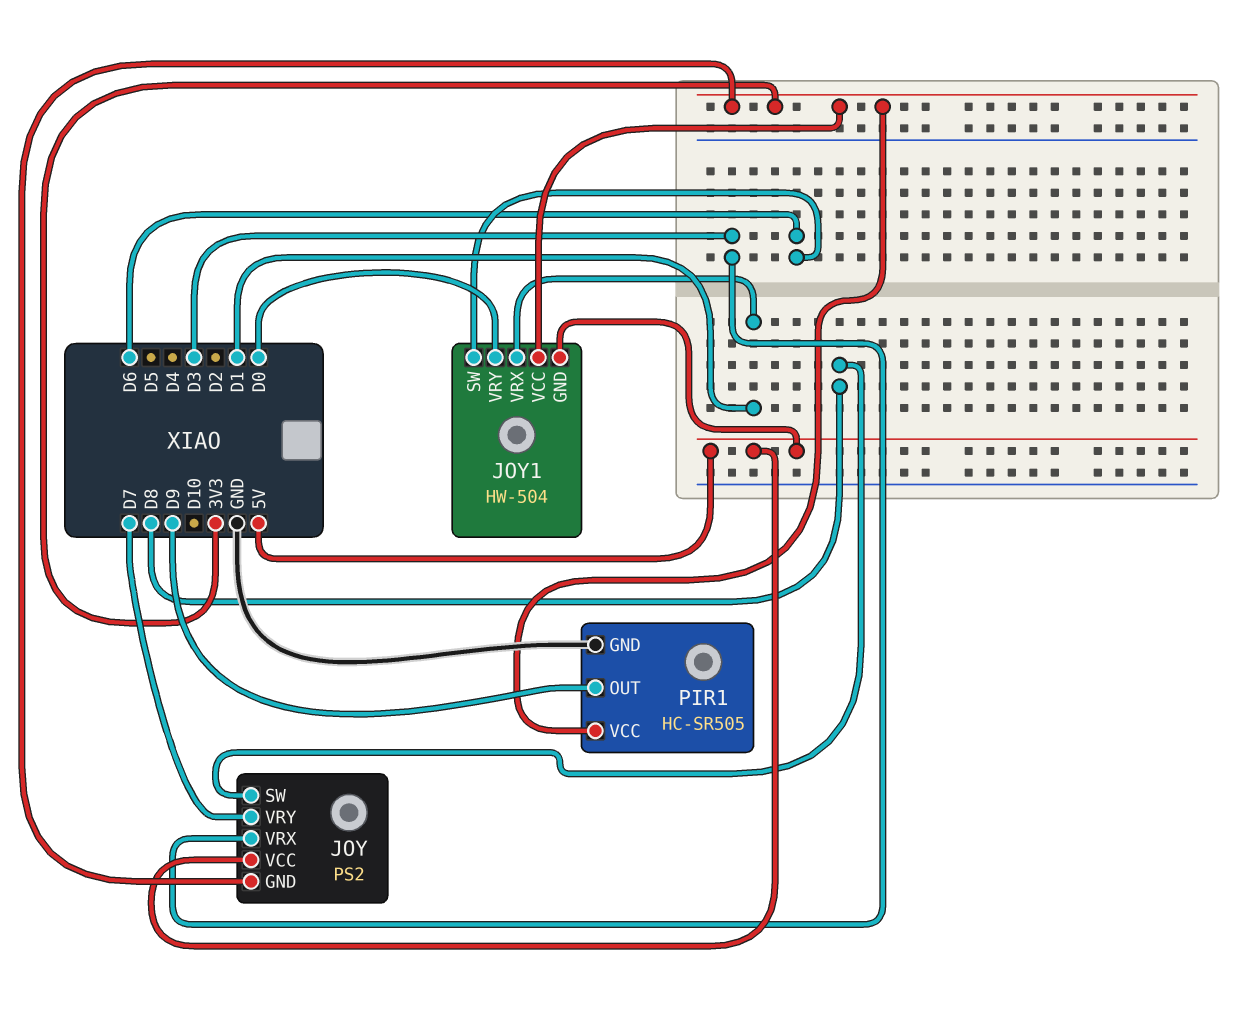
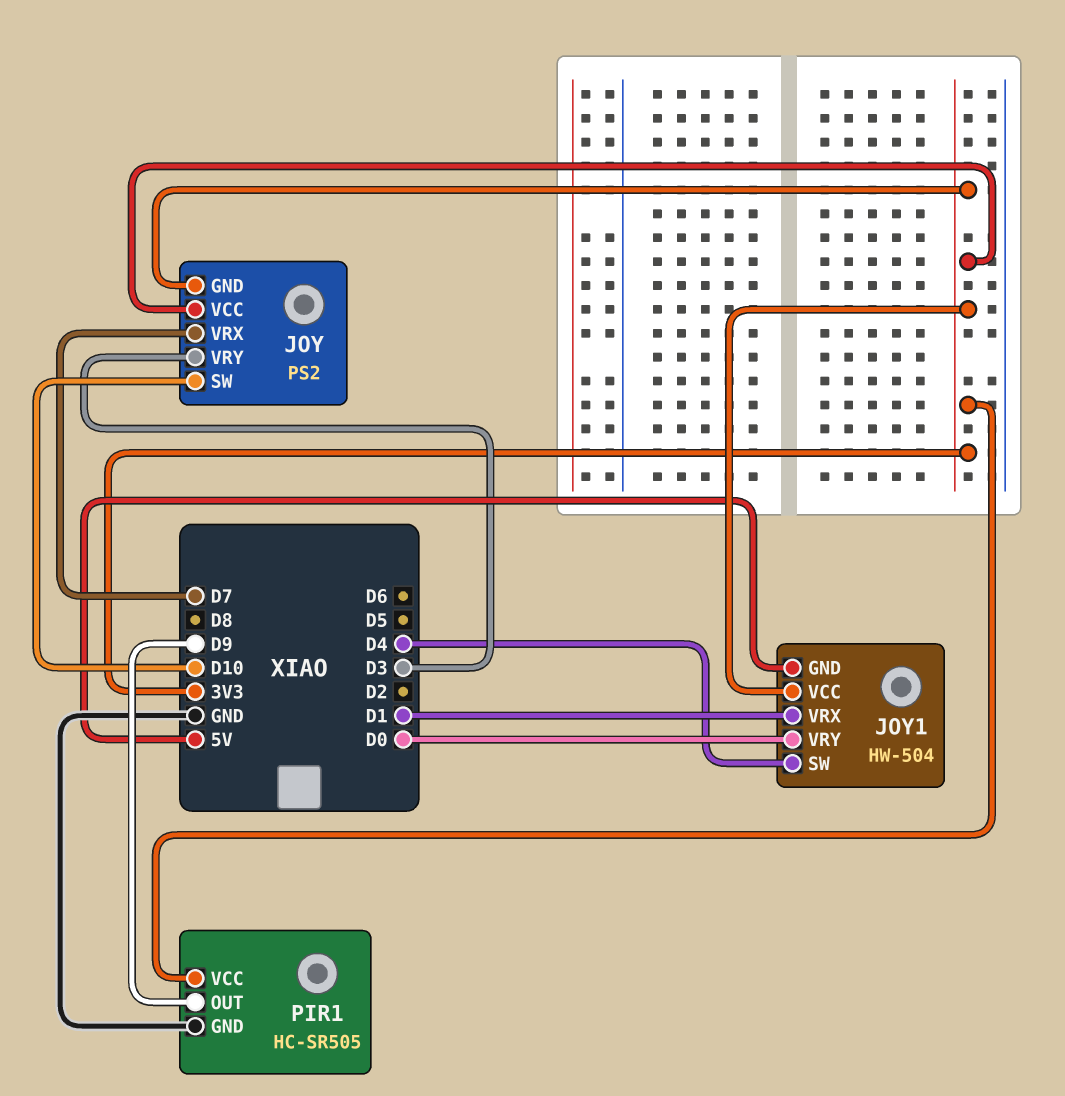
JOY pin SW: D8 -> D10
JOY pin VCC: 5V -> 3V3
JOY pin VRX: D3 -> D7
JOY pin VRY: D7 -> D3
JOY1 pin SW: D6 -> D4

